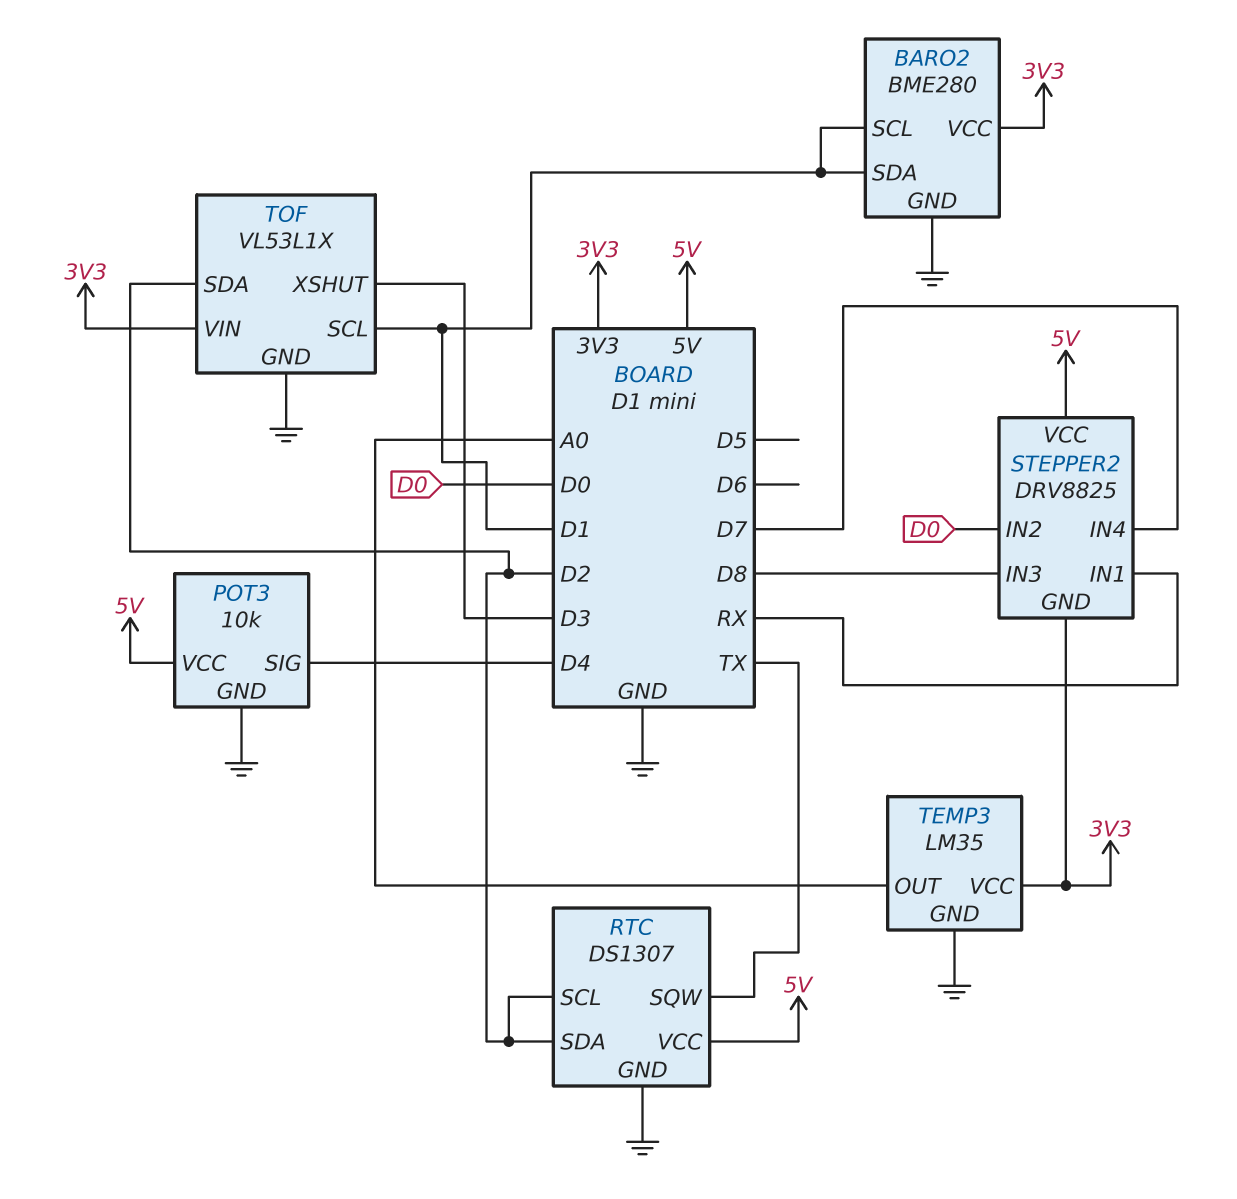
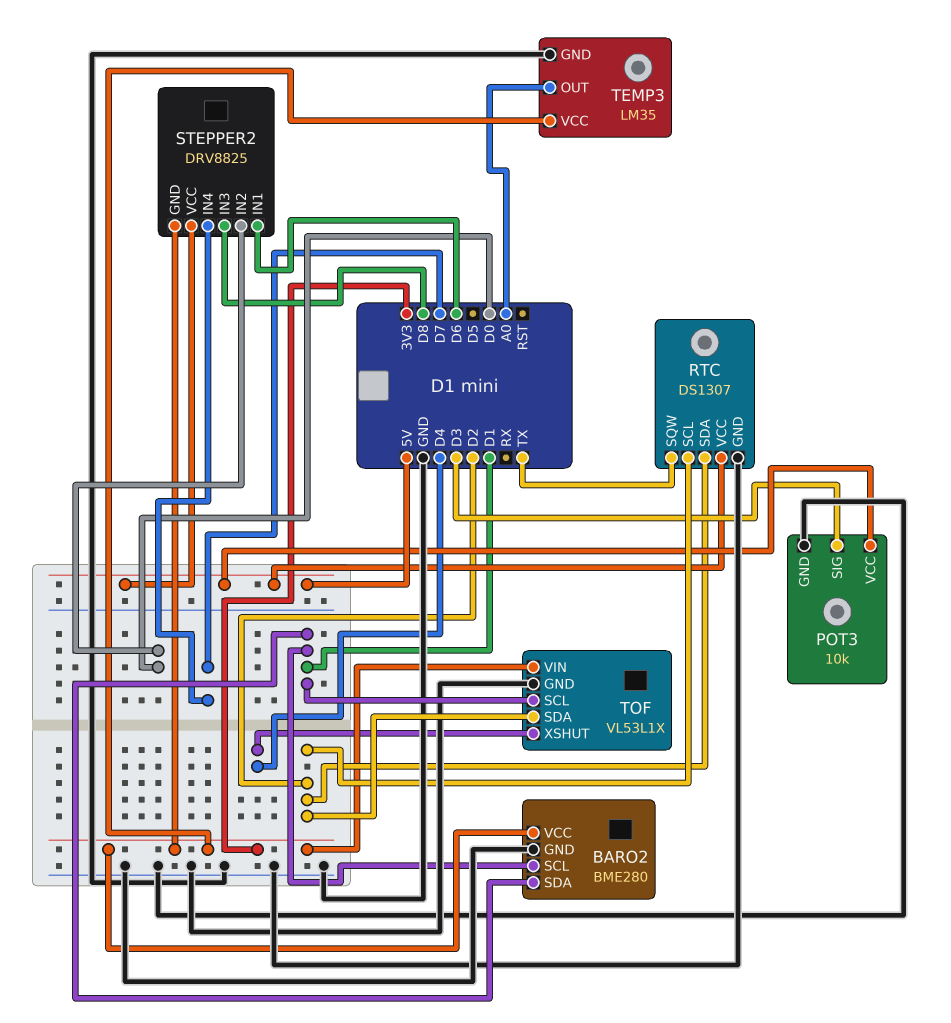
POT3 pin SIG: D4 -> D3
STEPPER2 pin IN1: RX -> D6
TOF pin XSHUT: D3 -> D4

